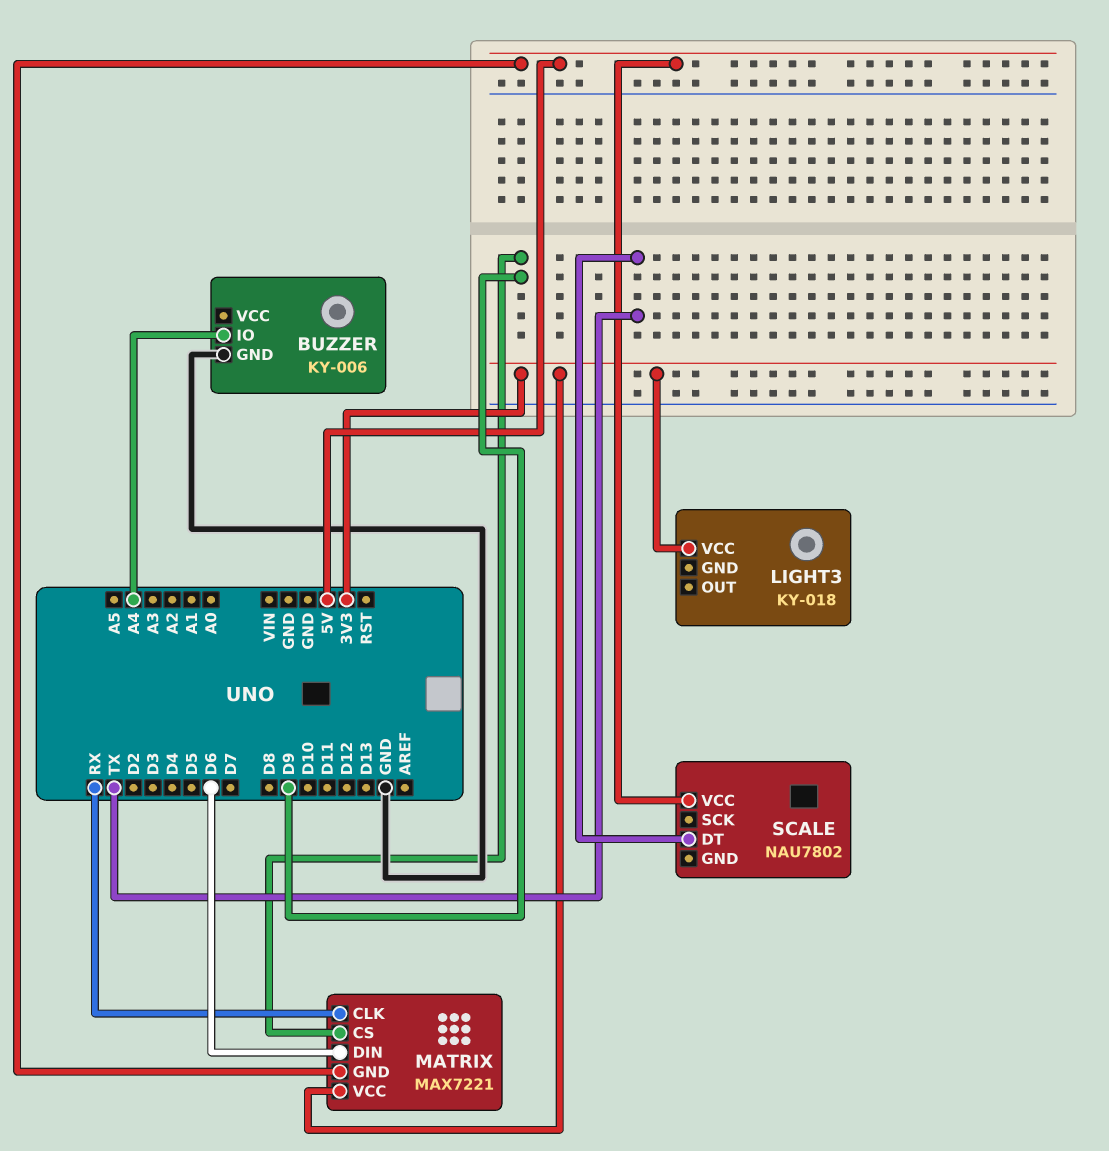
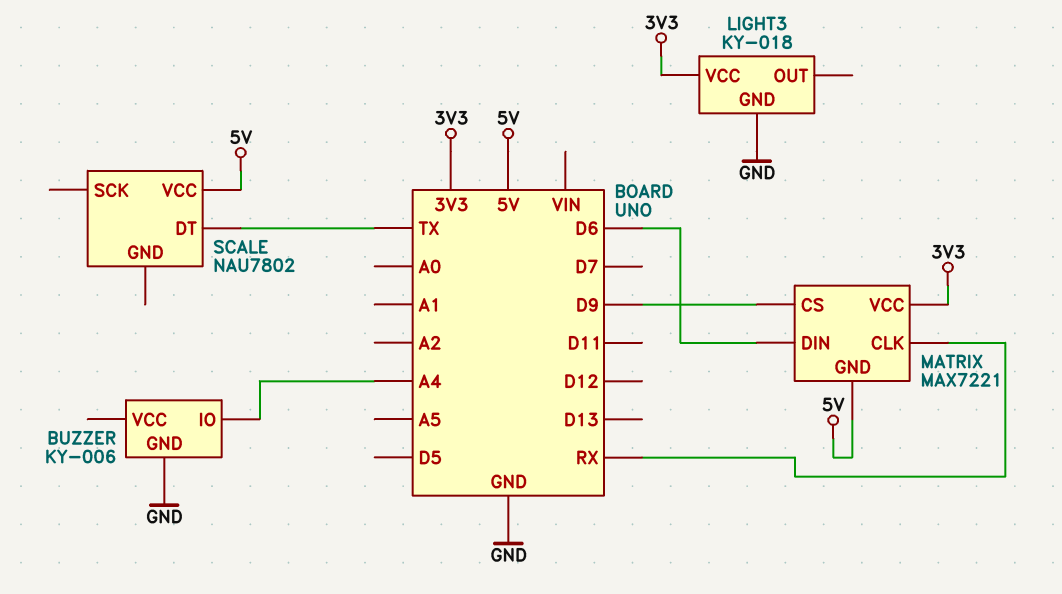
LIGHT3 pin GND: none -> GND

